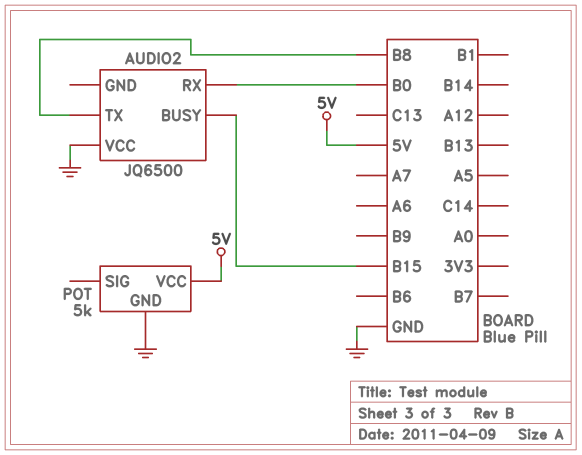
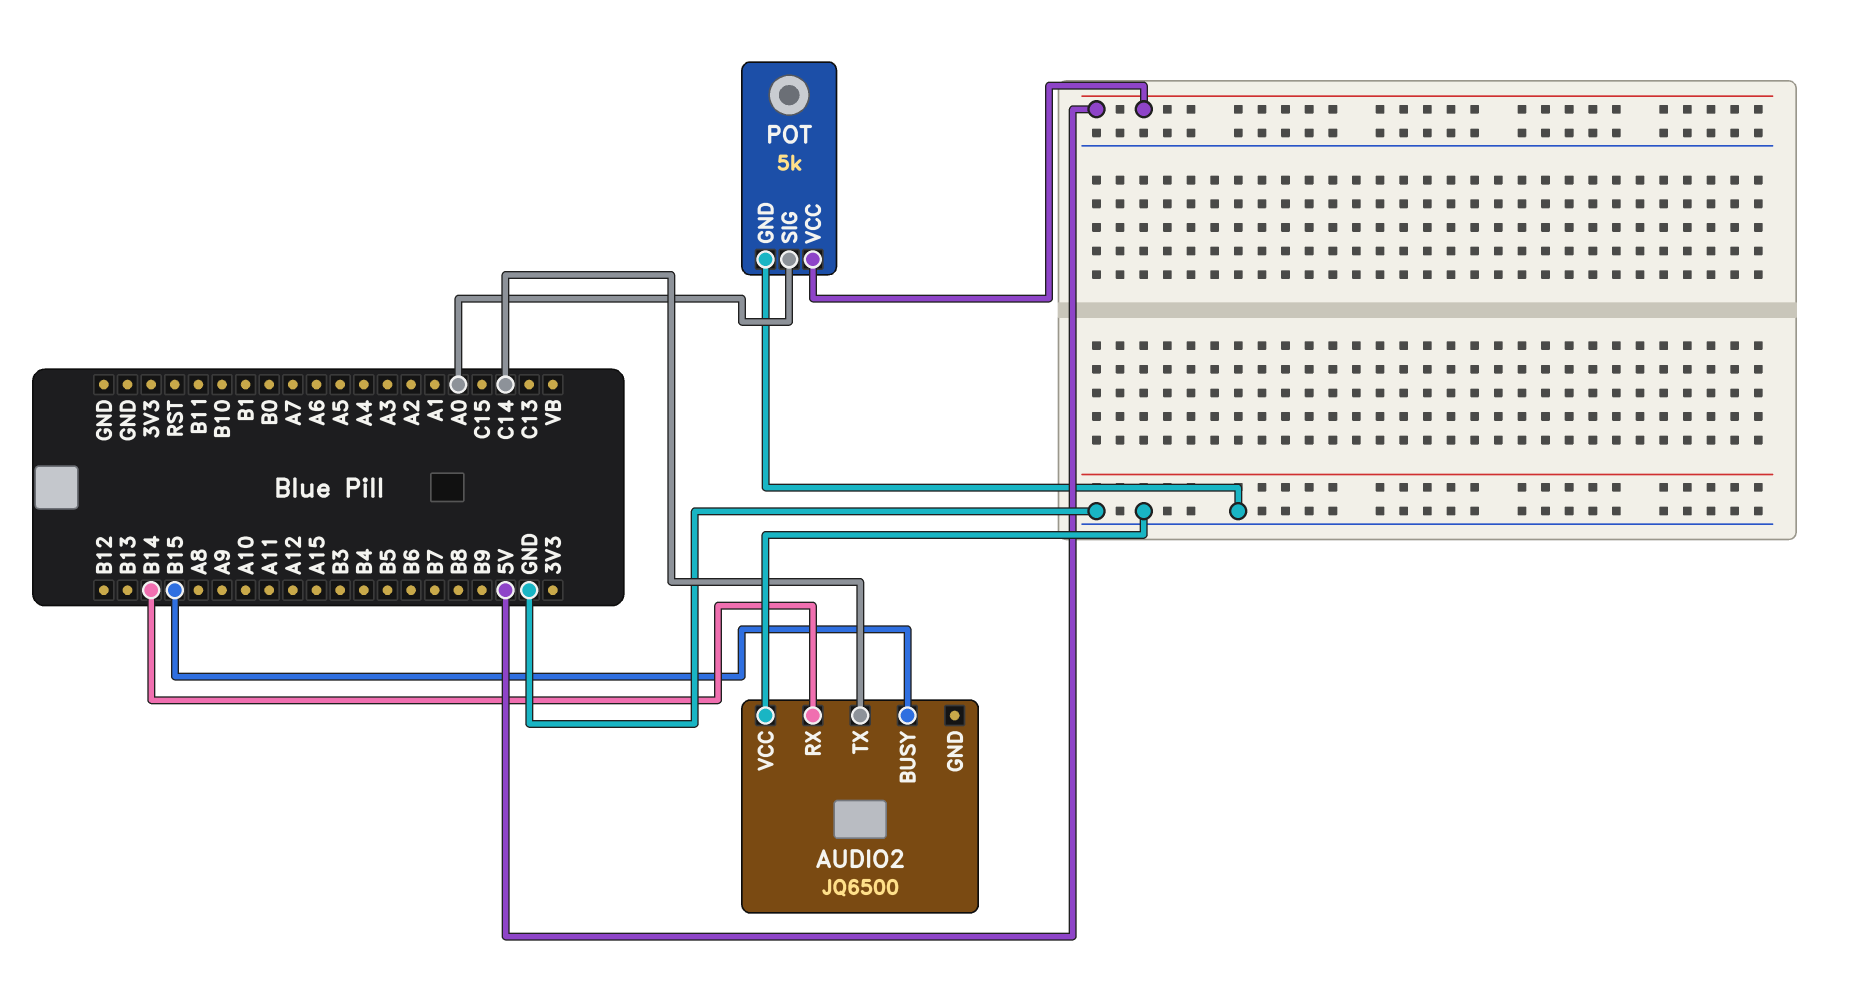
AUDIO2 pin RX: B0 -> B14
AUDIO2 pin TX: B8 -> C14
POT pin SIG: none -> A0

